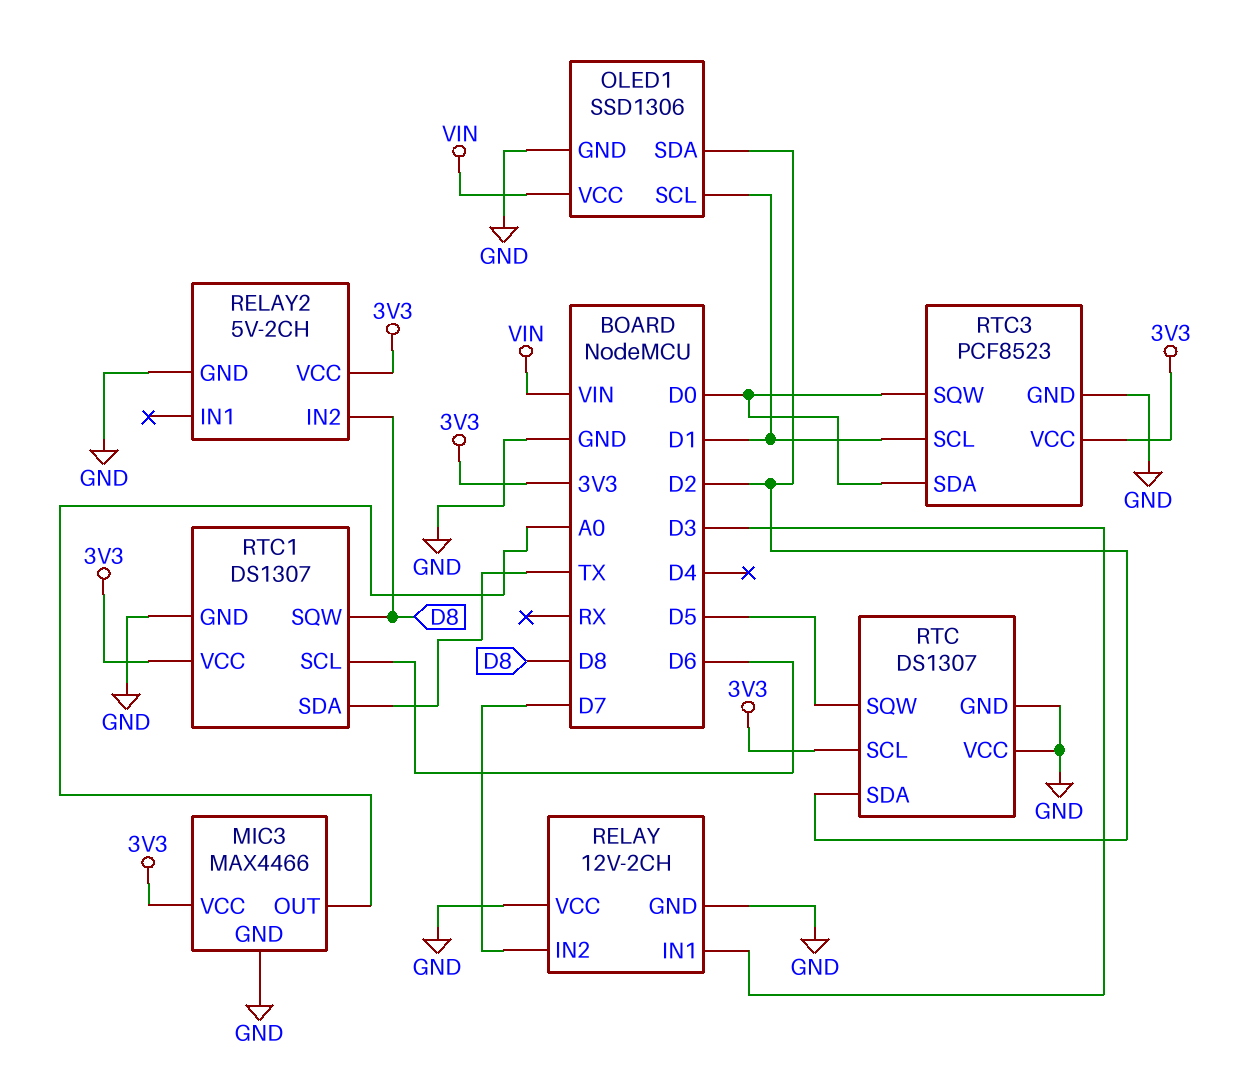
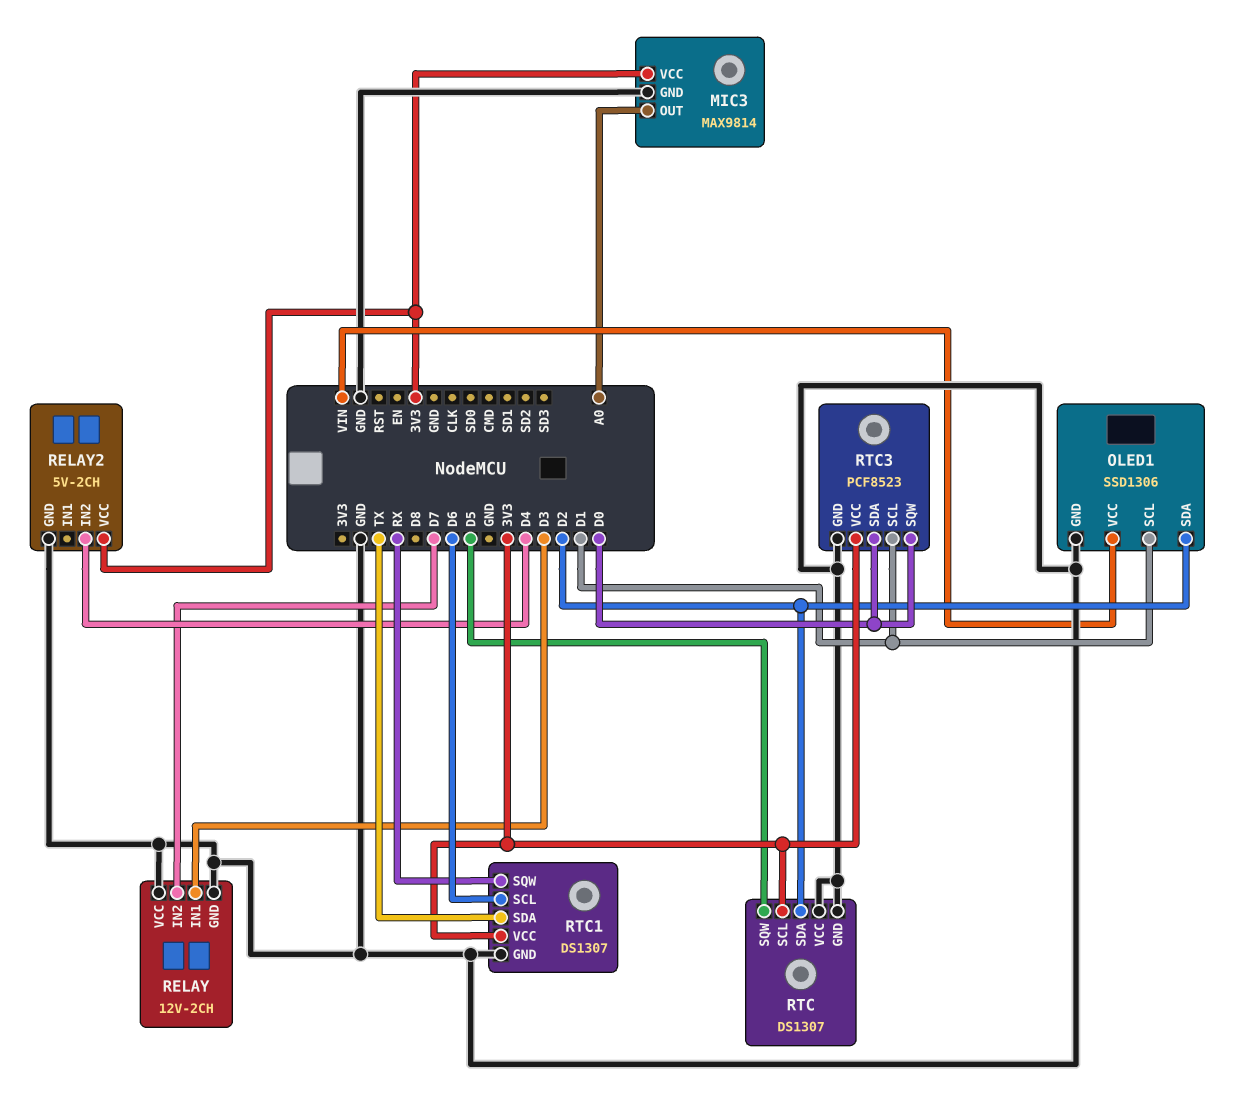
MIC3: MAX4466 -> MAX9814
RELAY2 pin IN2: D8 -> D4
RTC1 pin SQW: D8 -> RX

